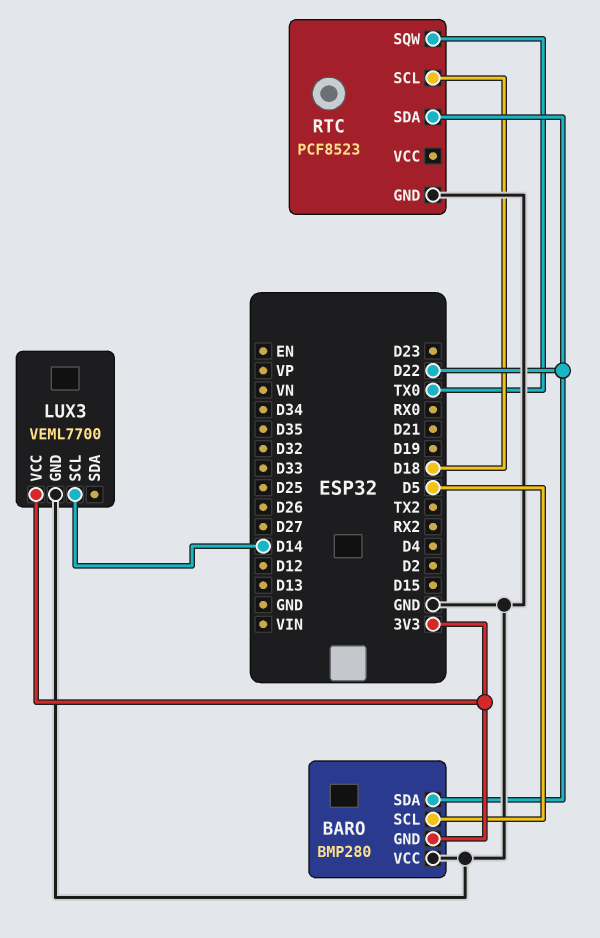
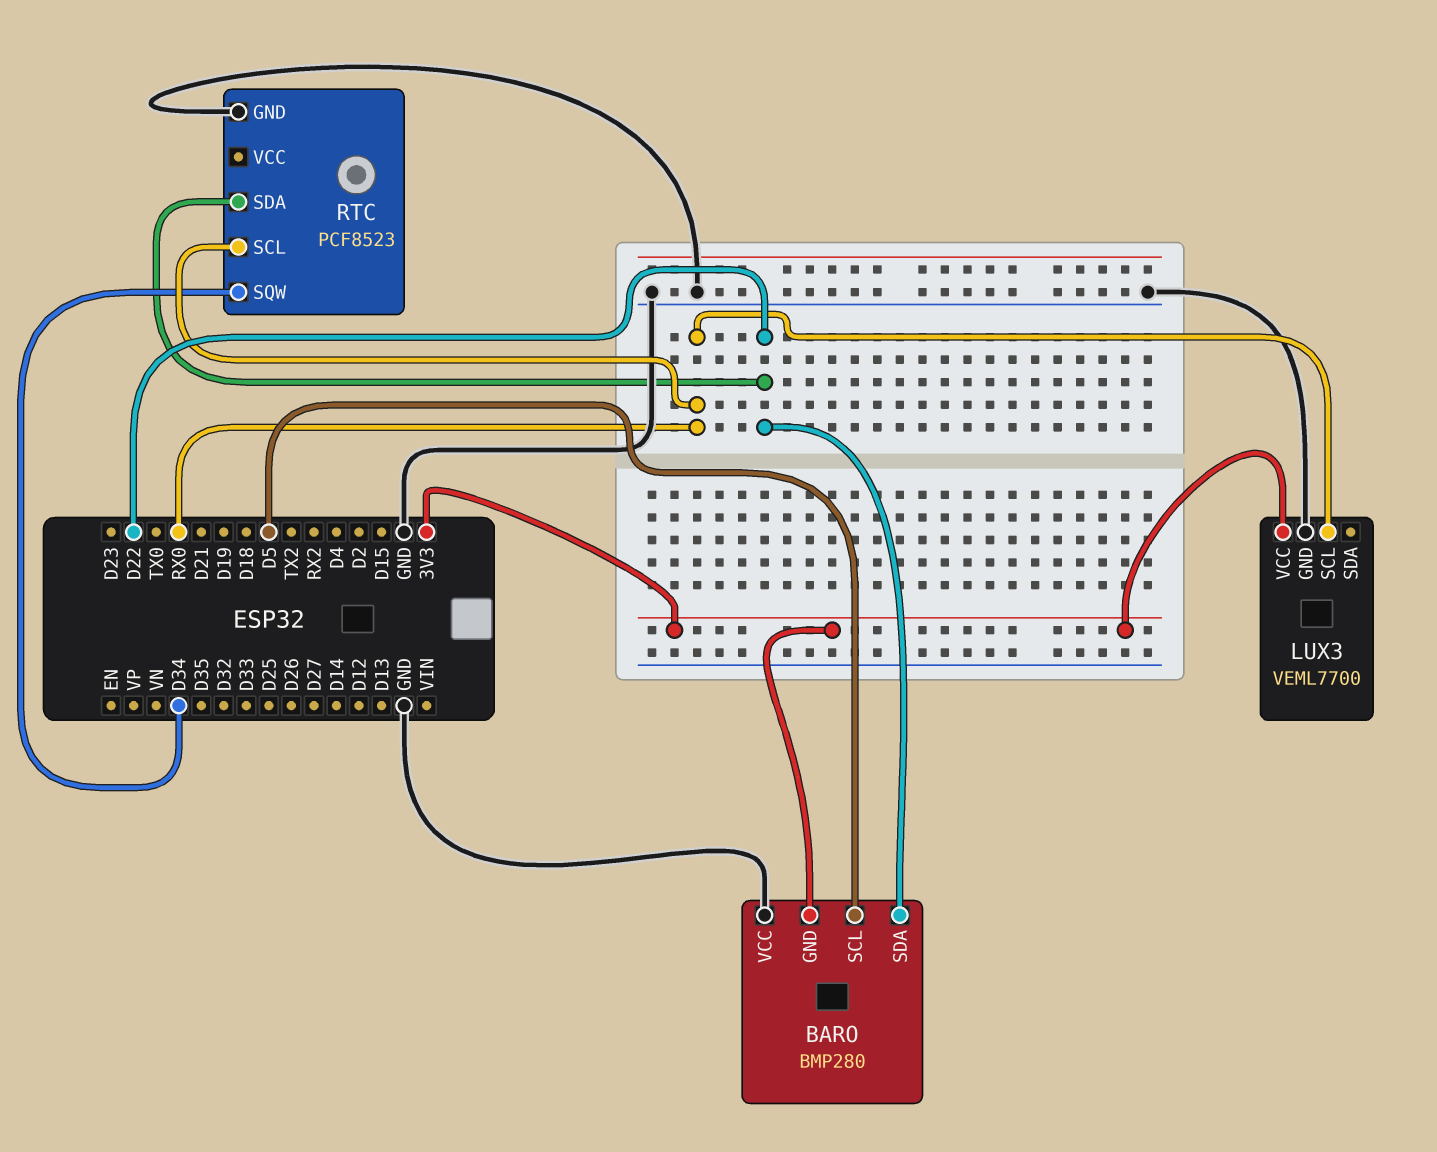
LUX3 pin SCL: D14 -> RX0
RTC pin SCL: D18 -> RX0
RTC pin SQW: TX0 -> D34

